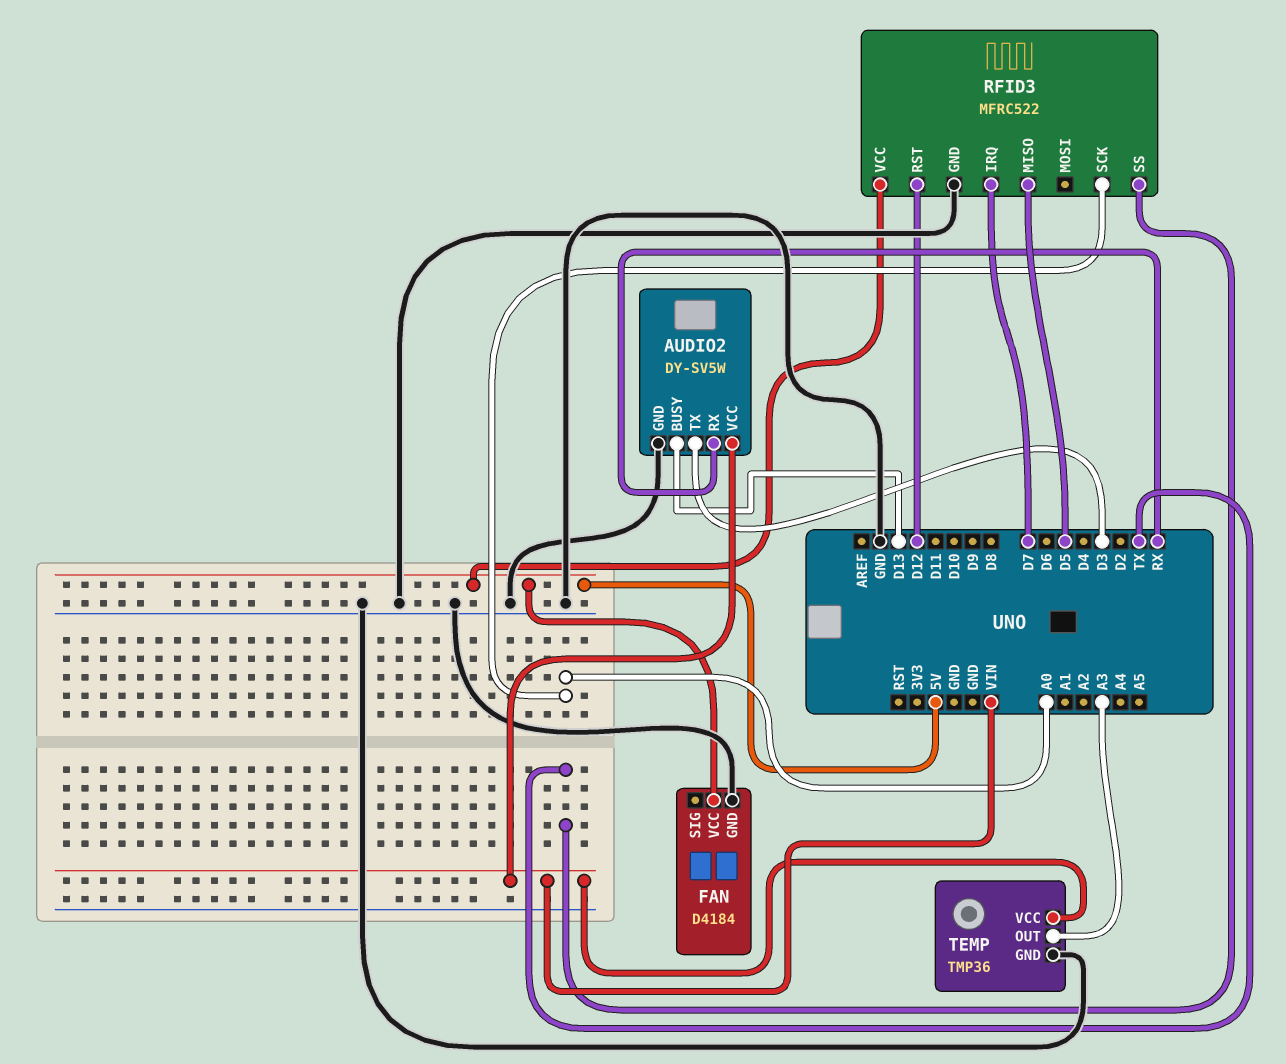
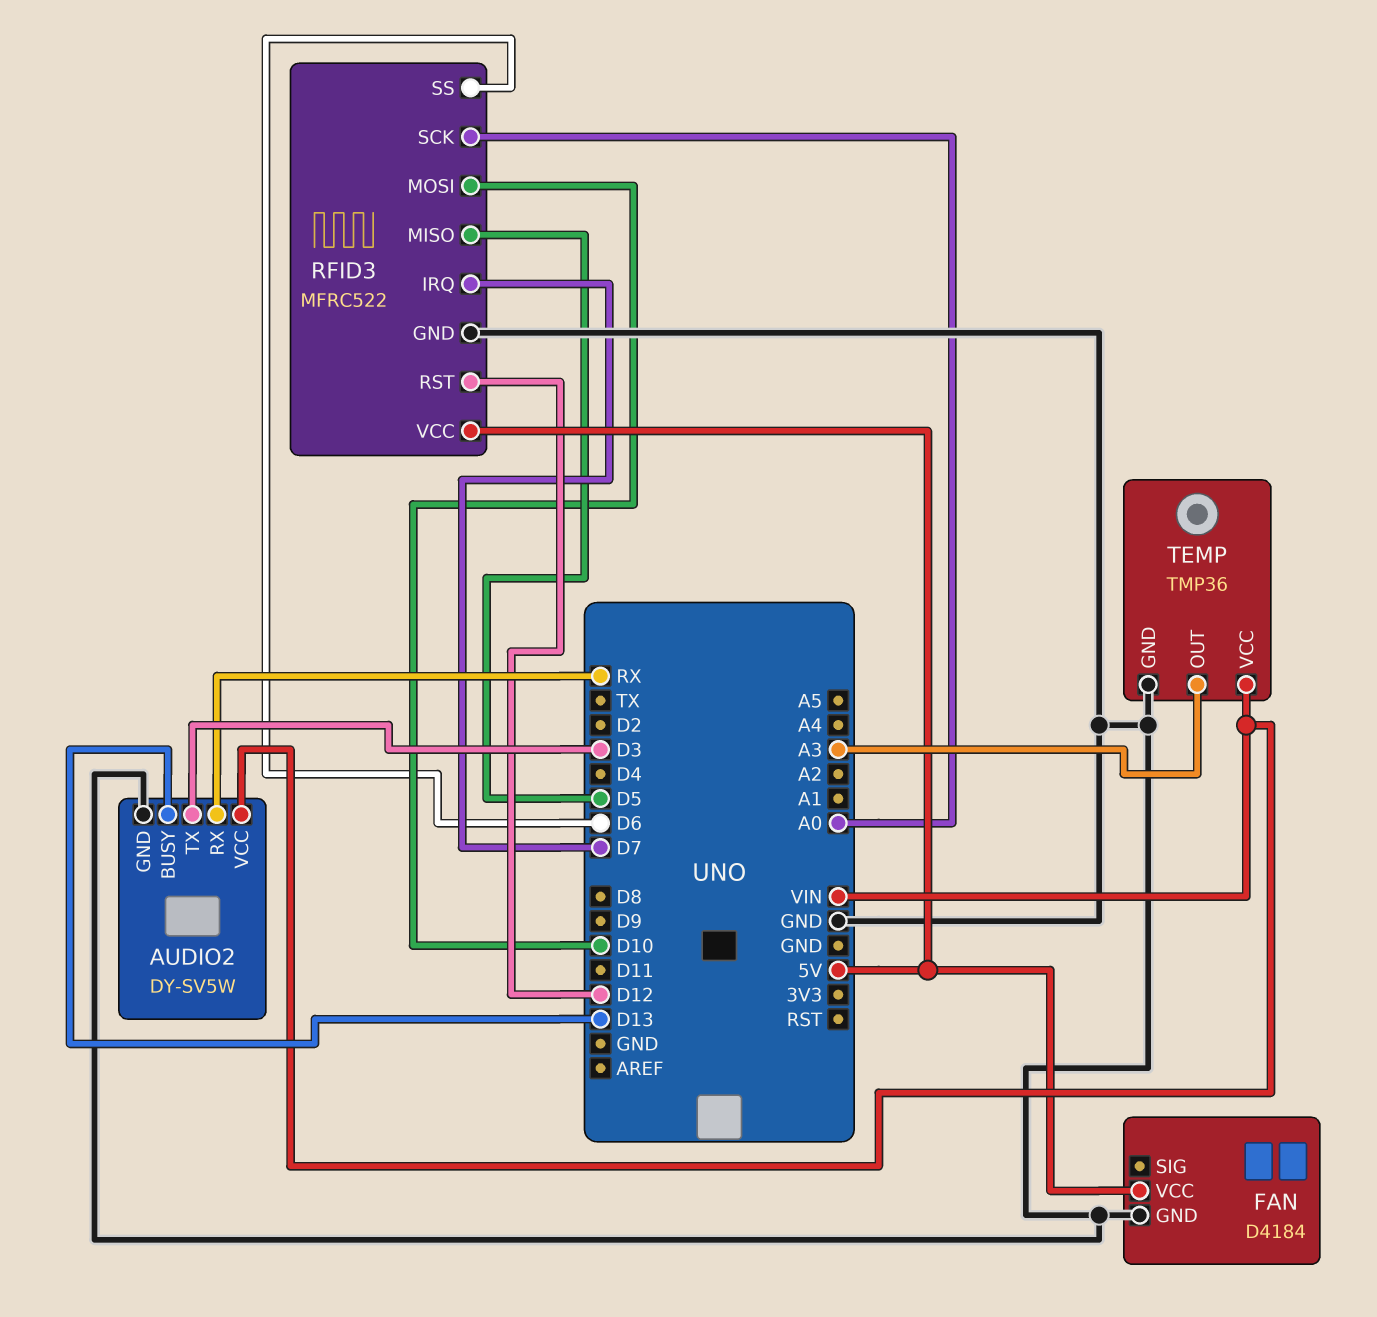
RFID3 pin MOSI: none -> D10
RFID3 pin SS: TX -> D6

